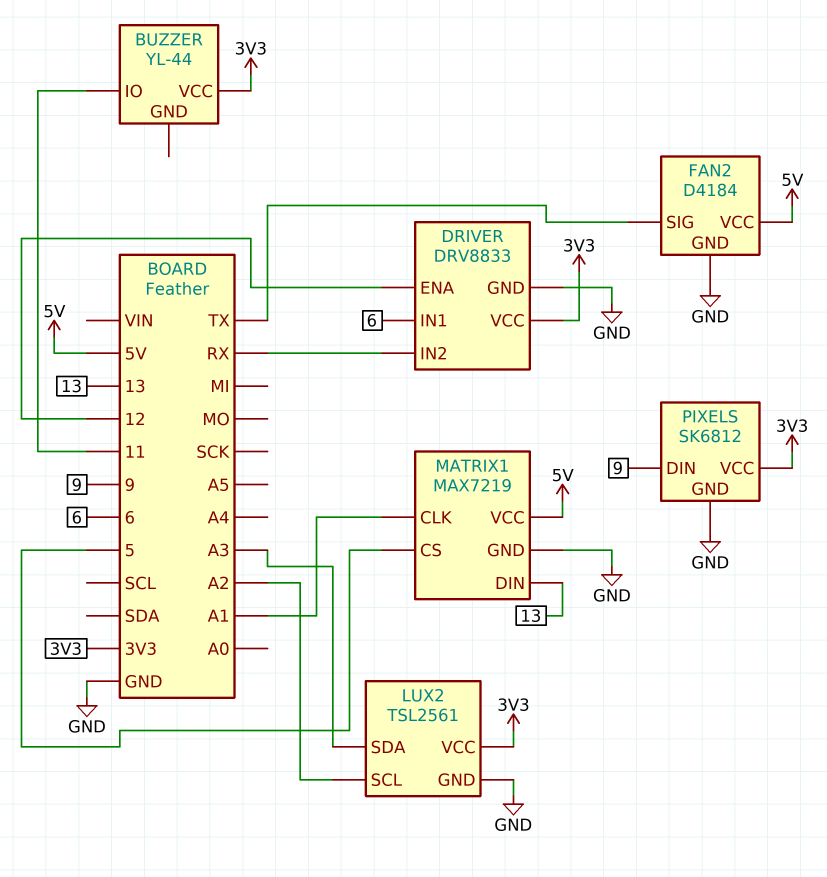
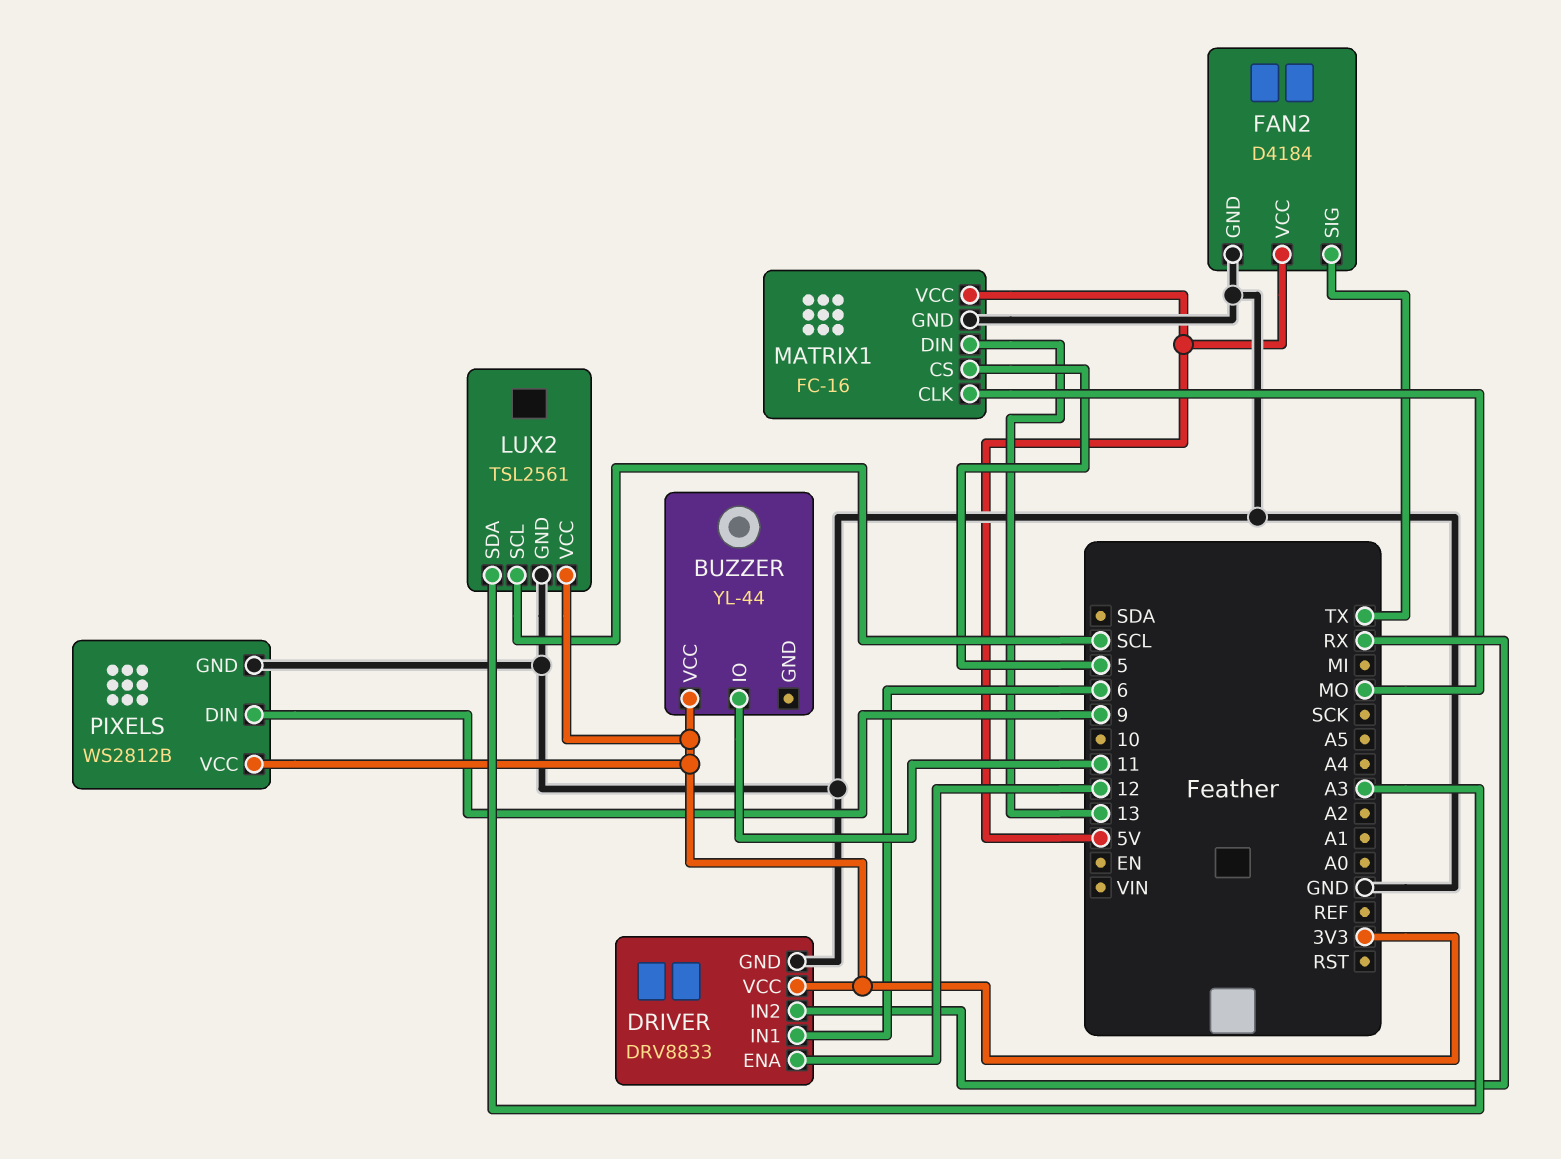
LUX2 pin SCL: A2 -> SCL
MATRIX1: MAX7219 -> FC-16
MATRIX1 pin CLK: A1 -> MO
PIXELS: SK6812 -> WS2812B

